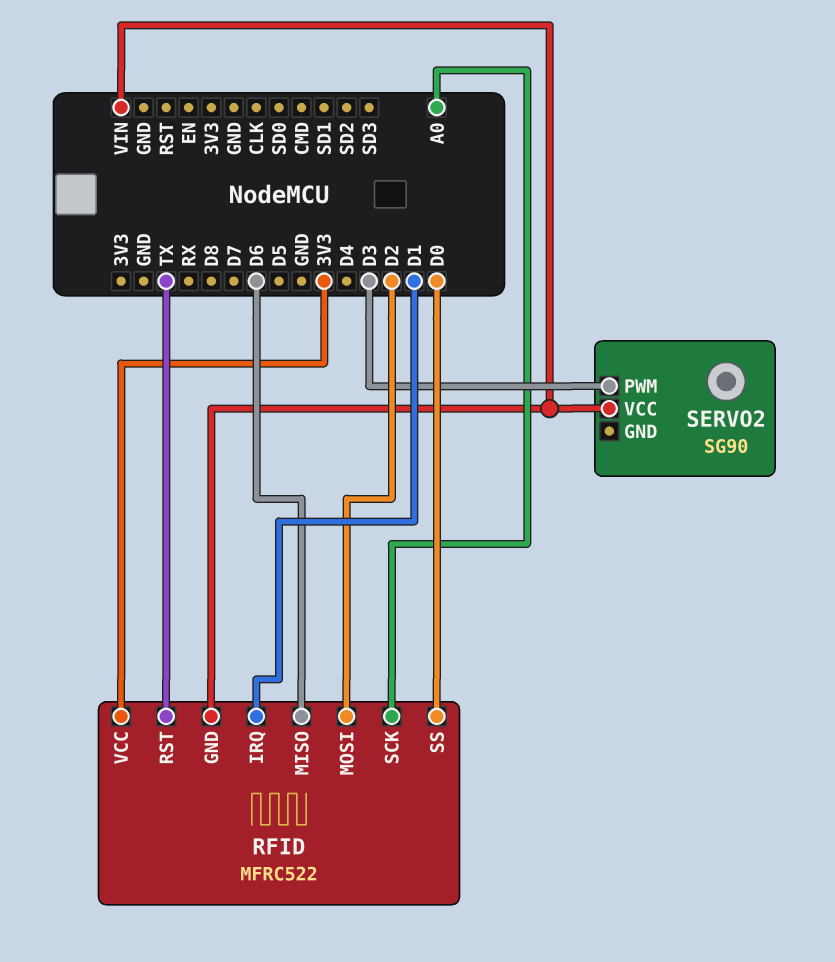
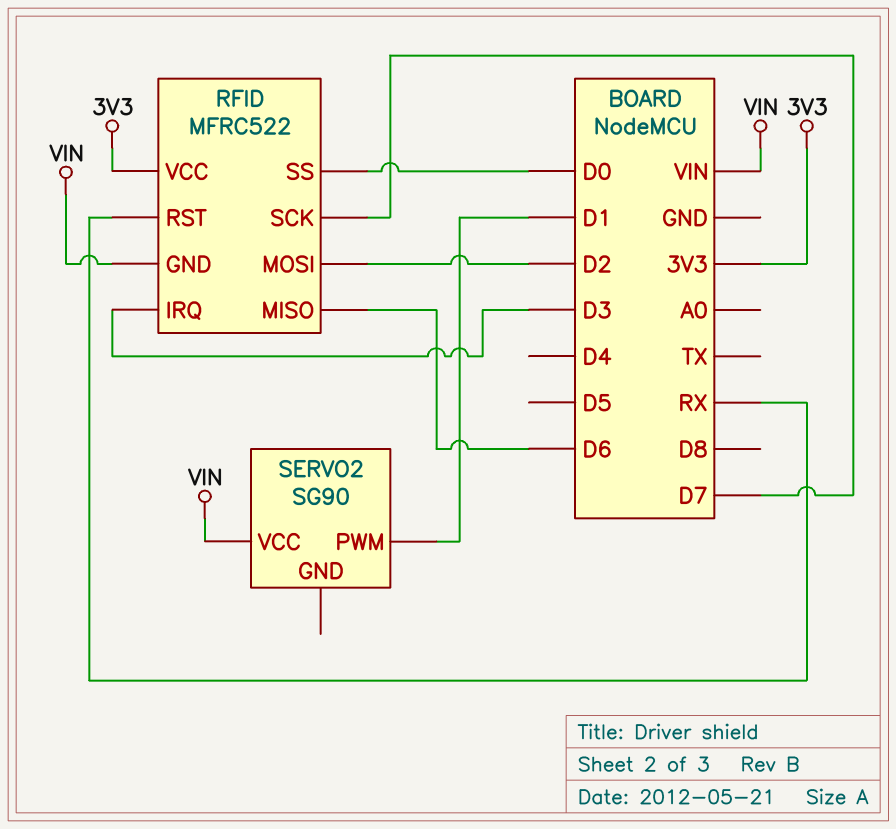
RFID pin IRQ: D1 -> D3
RFID pin RST: TX -> RX
RFID pin SCK: A0 -> D7
SERVO2 pin PWM: D3 -> D1

